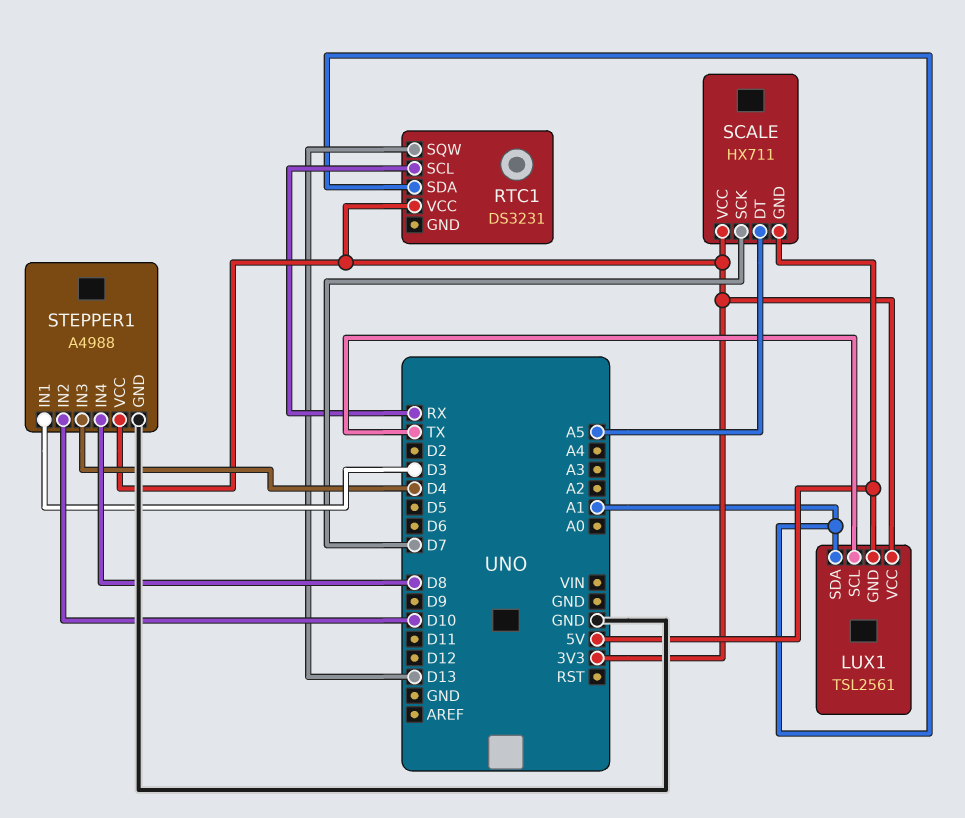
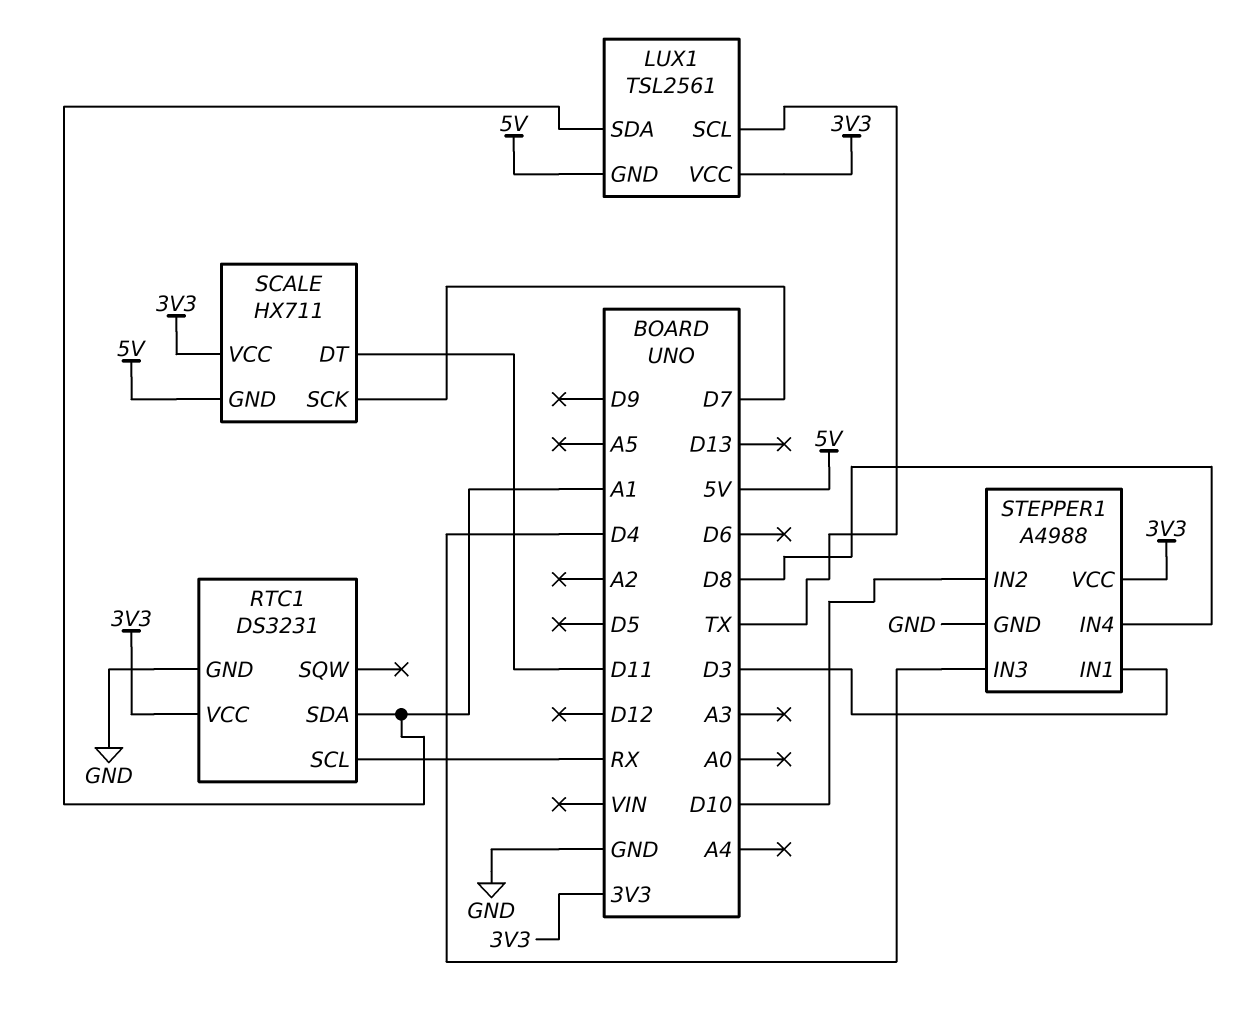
RTC1 pin GND: none -> GND
RTC1 pin SQW: D13 -> none
SCALE pin DT: A5 -> D11

